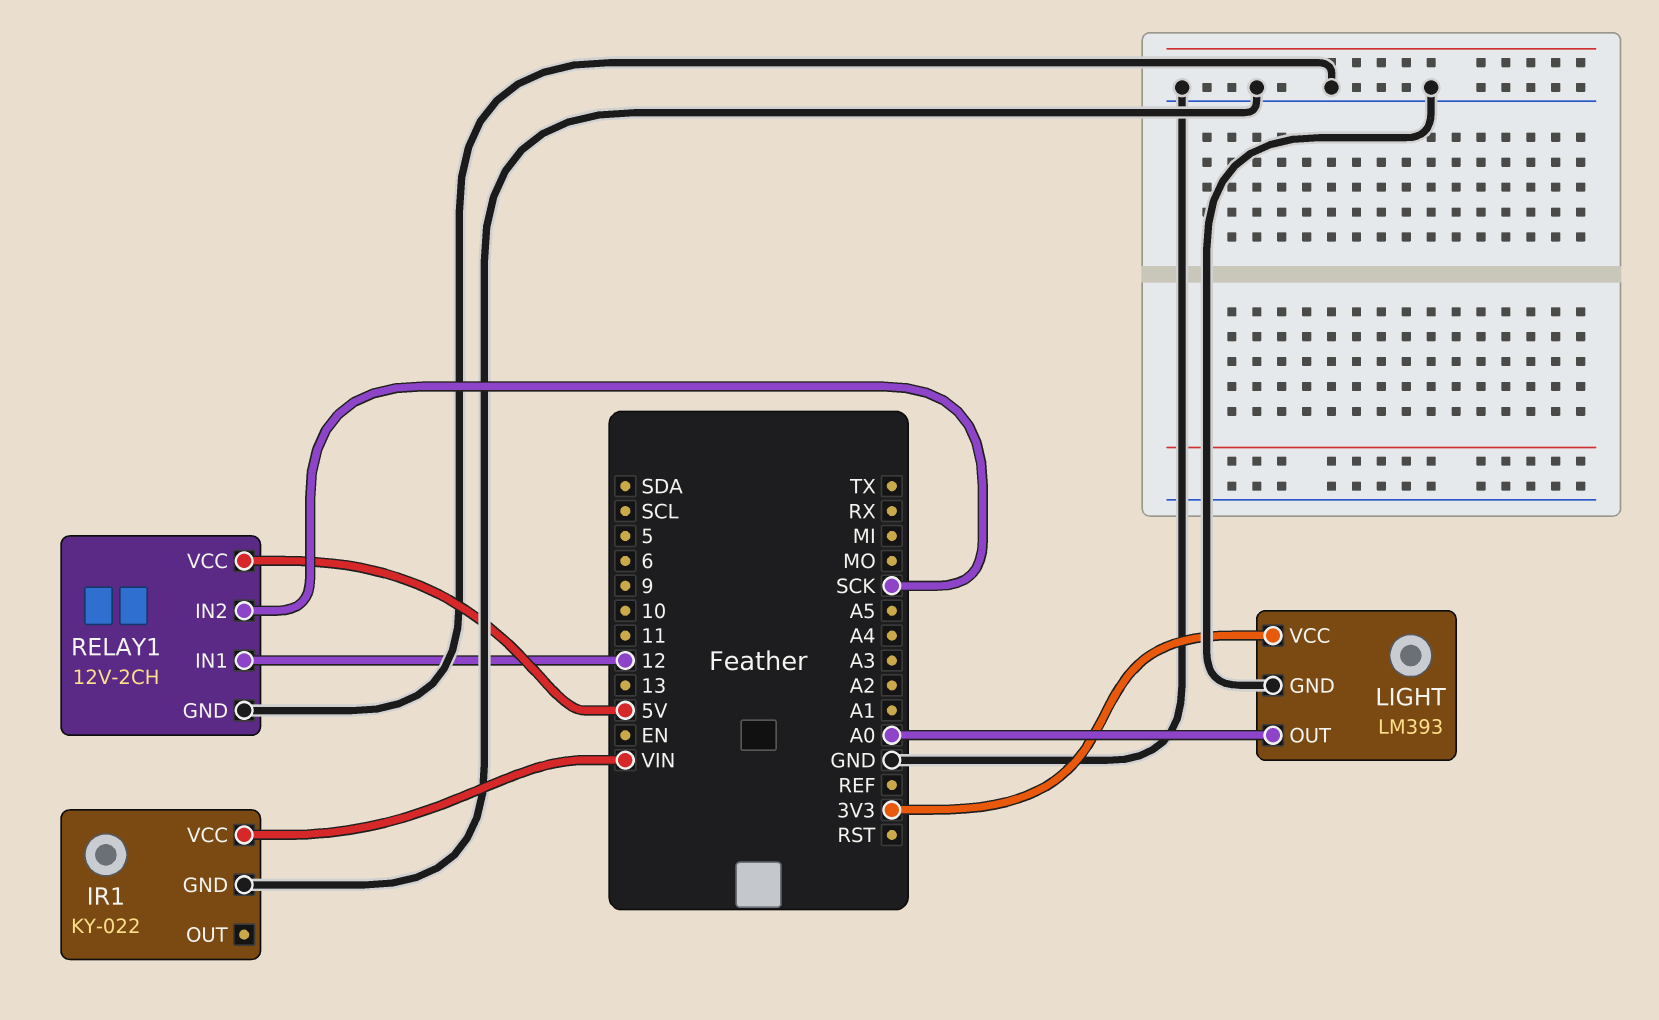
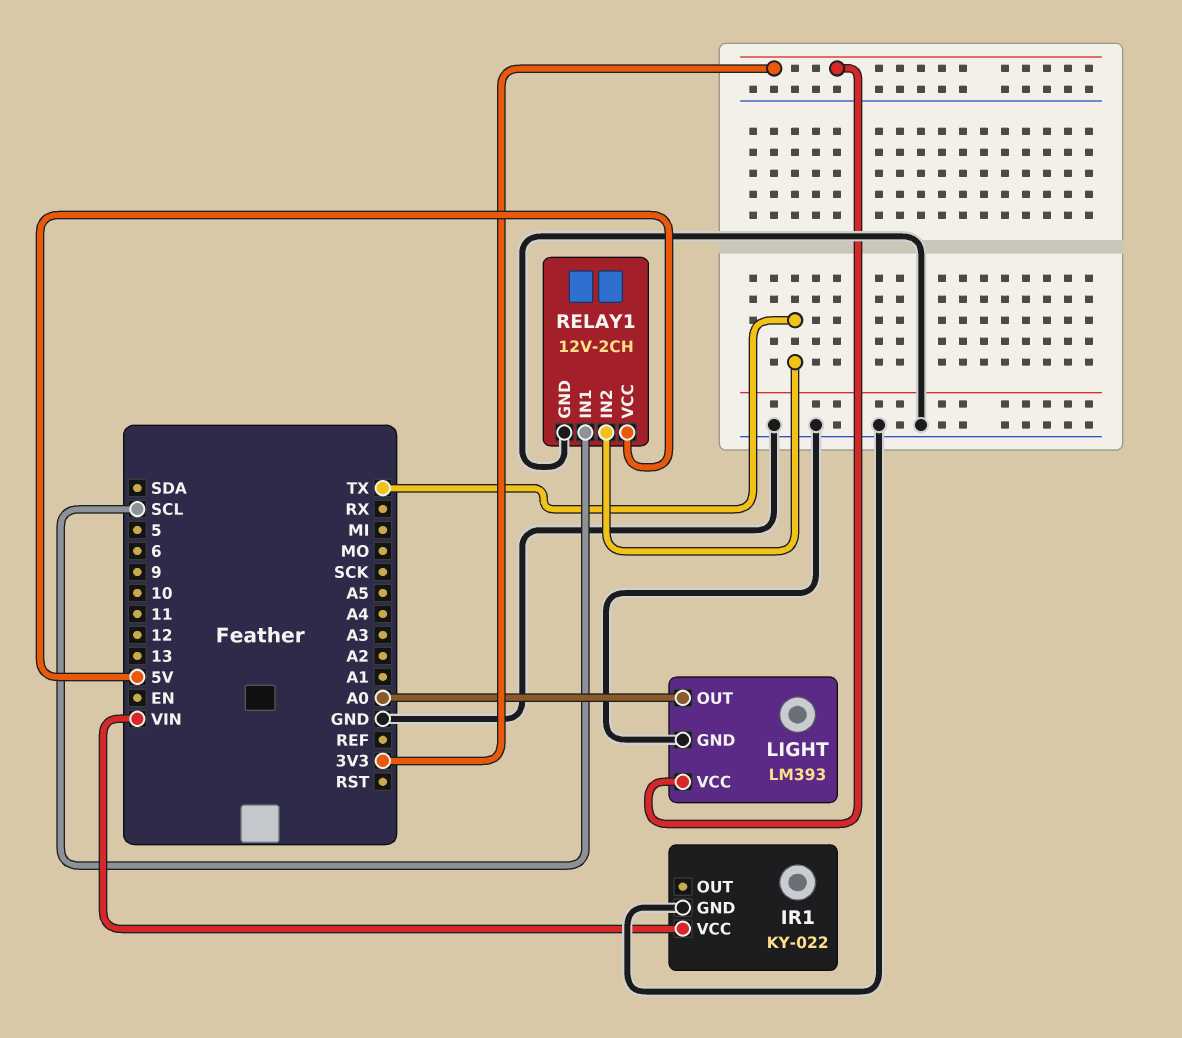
RELAY1 pin IN1: 12 -> SCL
RELAY1 pin IN2: SCK -> TX

